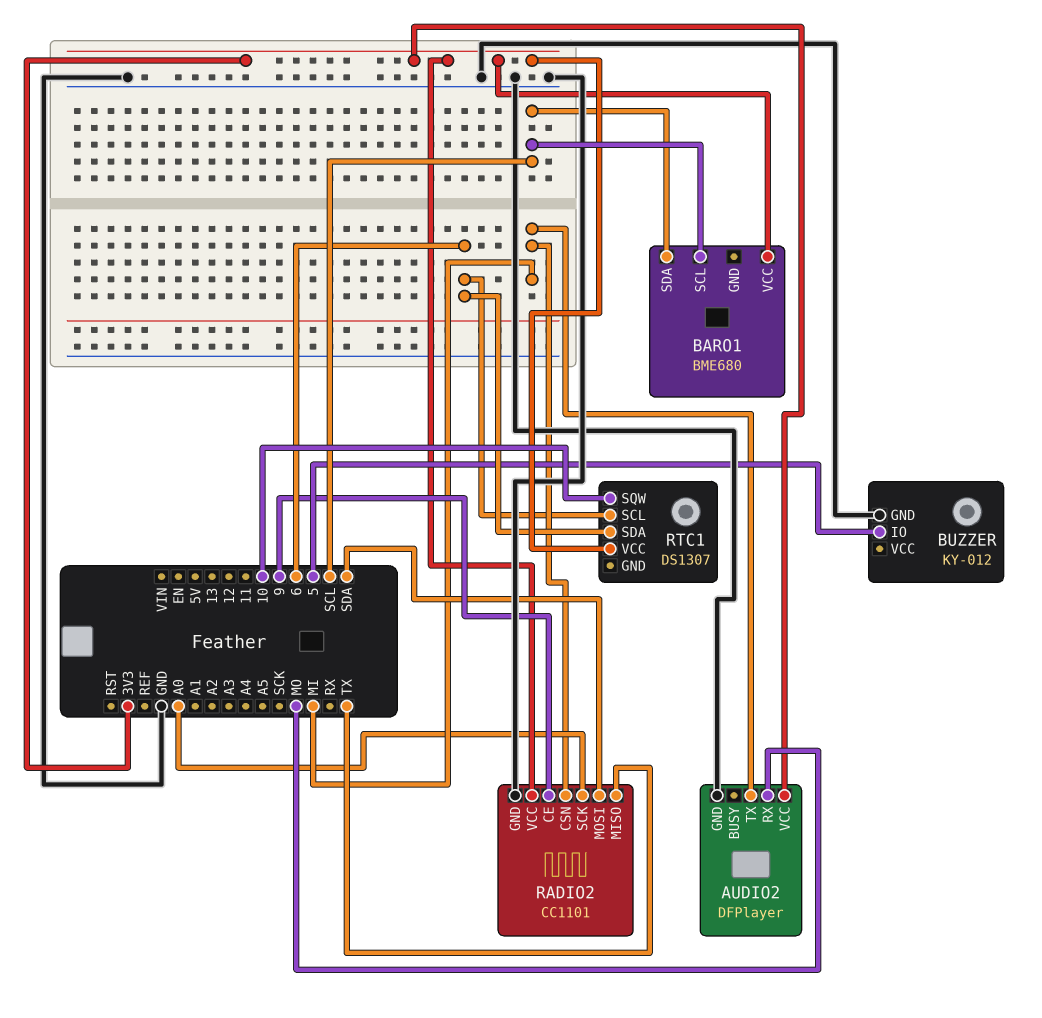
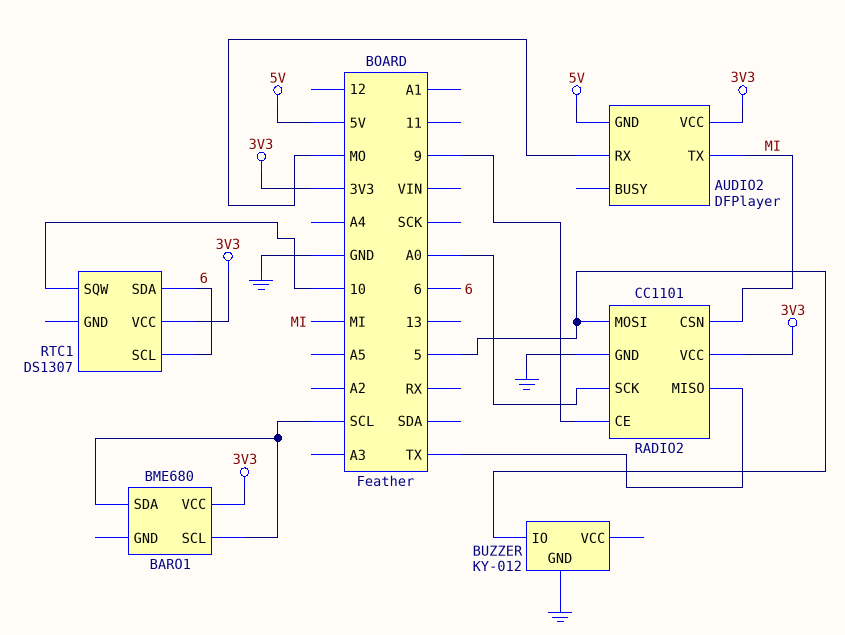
AUDIO2 pin GND: GND -> 5V
RADIO2 pin MOSI: SDA -> 5

